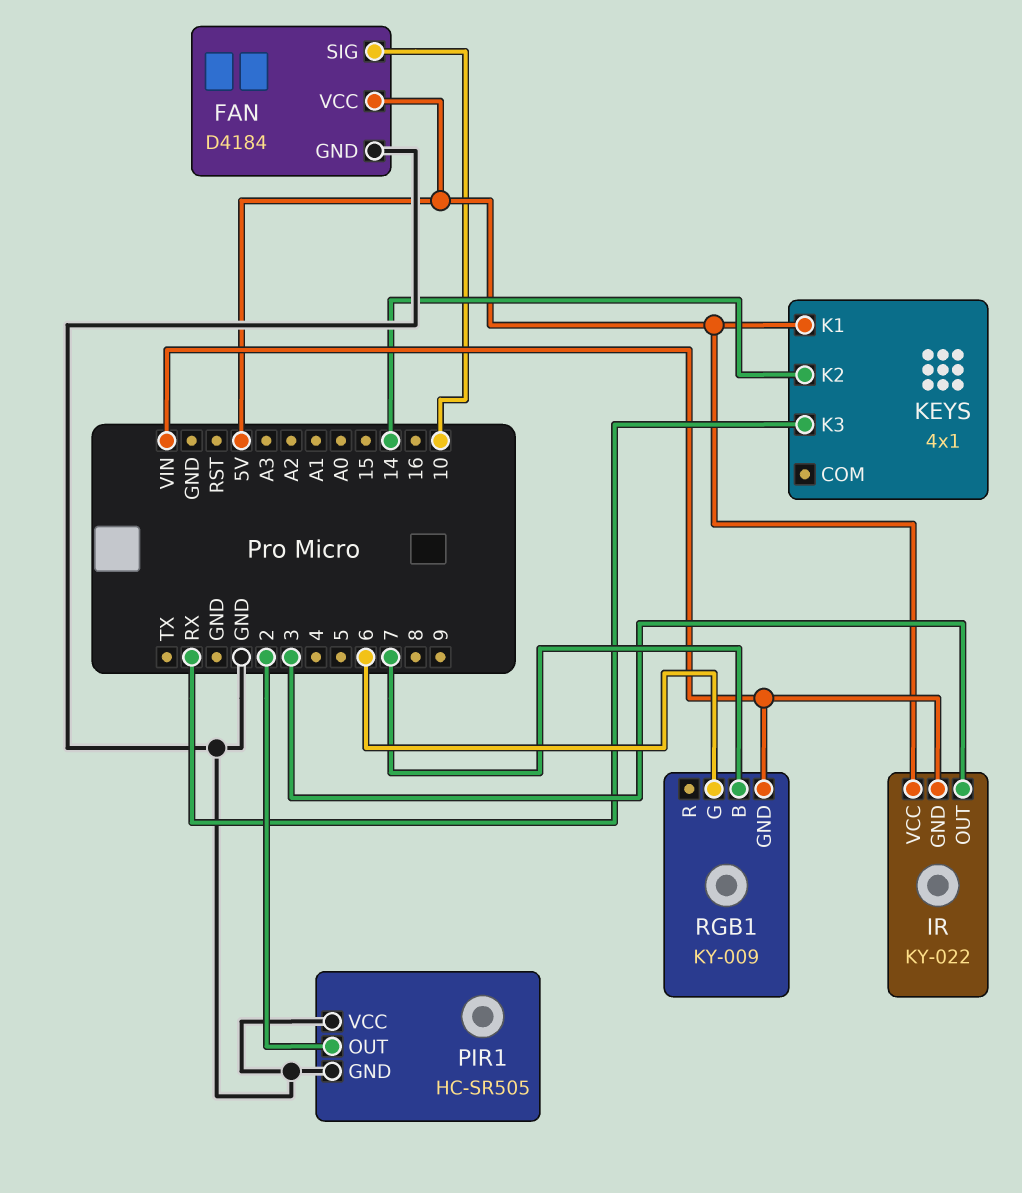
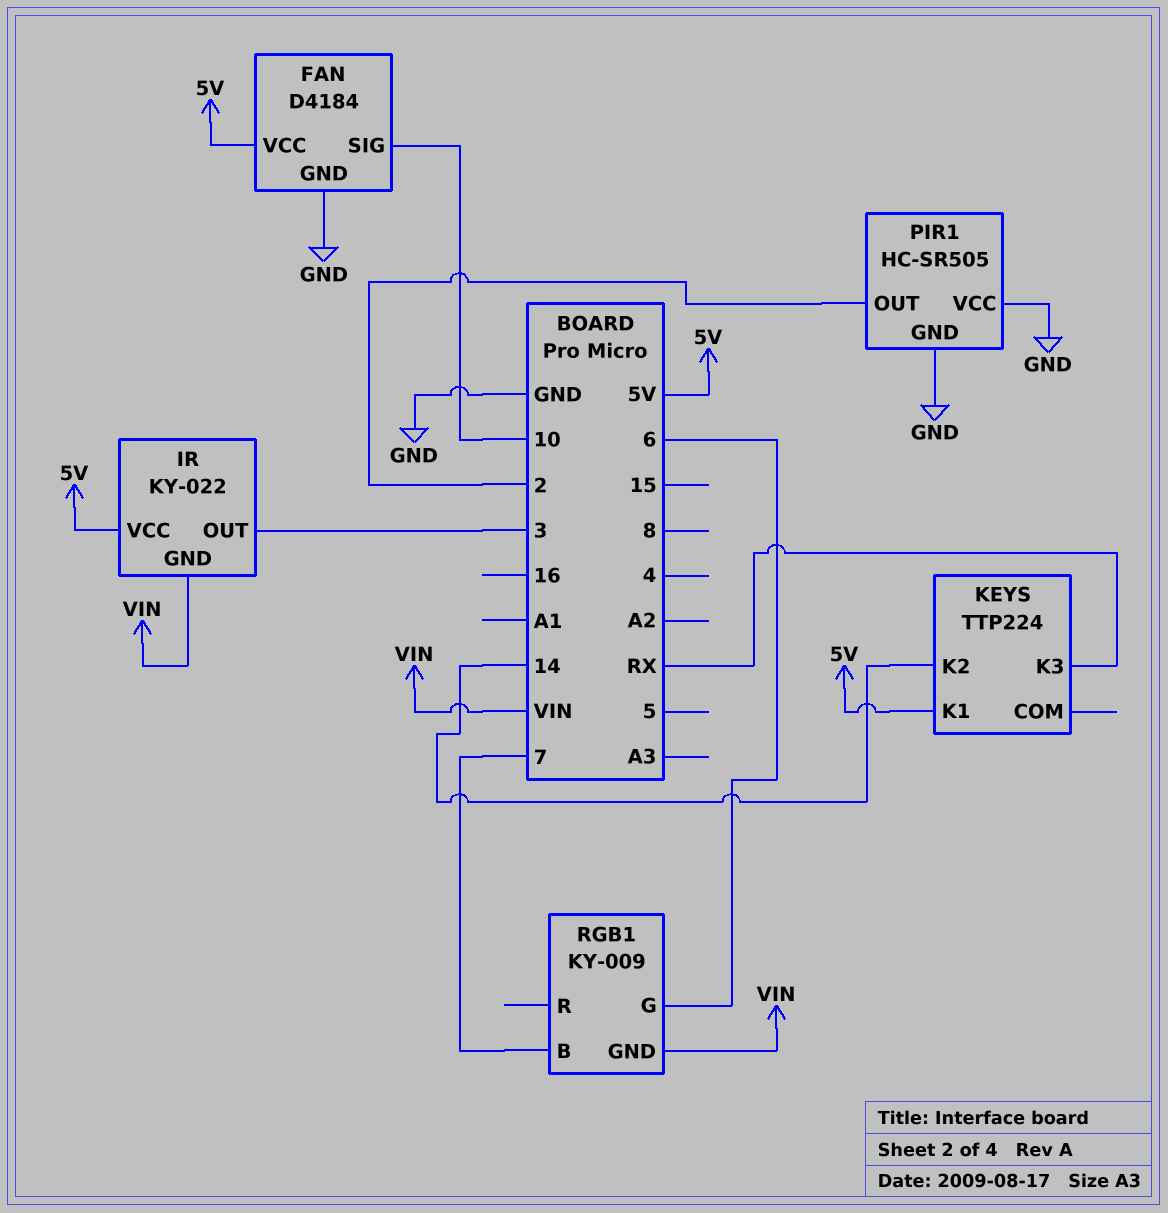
KEYS: 4x1 -> TTP224

